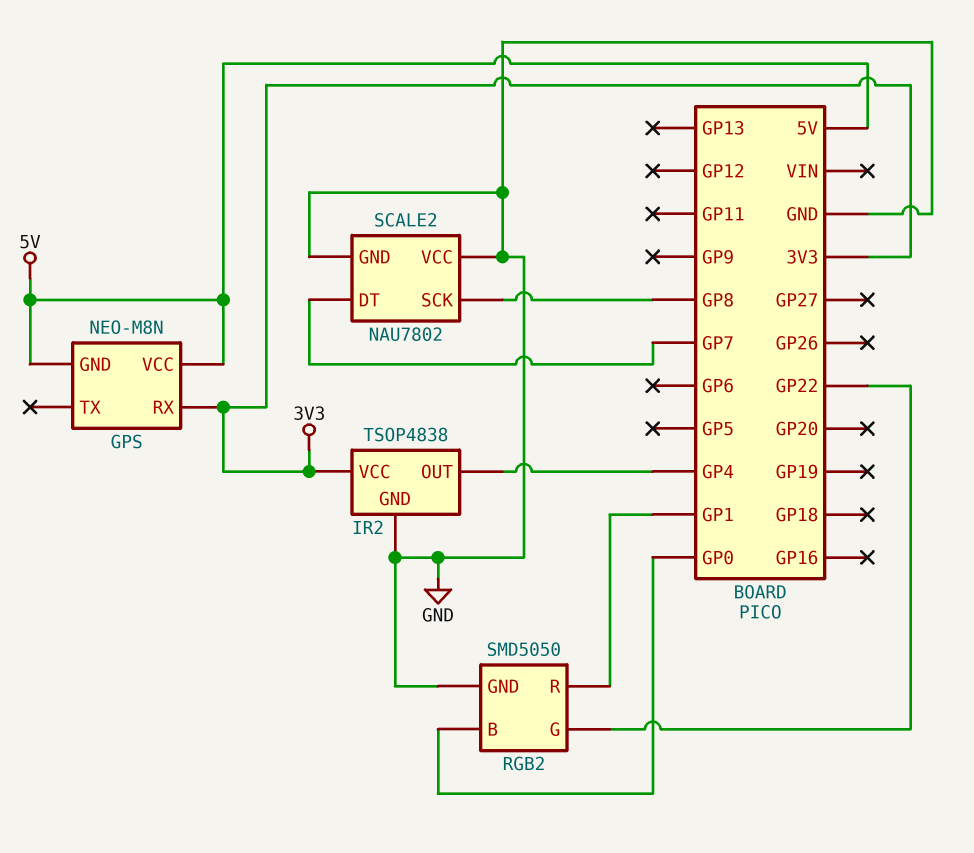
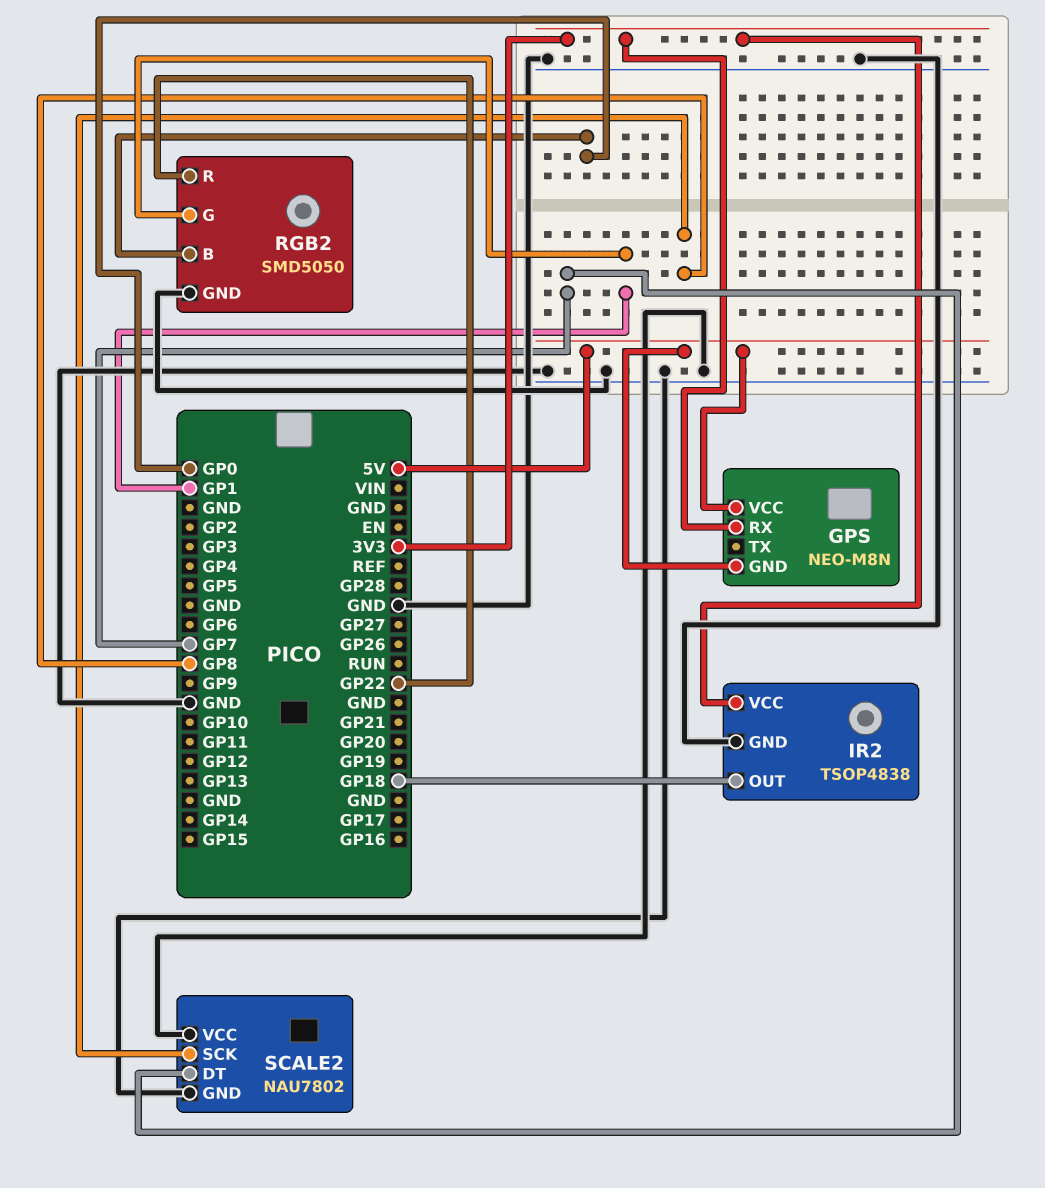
IR2 pin OUT: GP4 -> GP18
RGB2 pin G: GP22 -> GP1
RGB2 pin R: GP1 -> GP22

